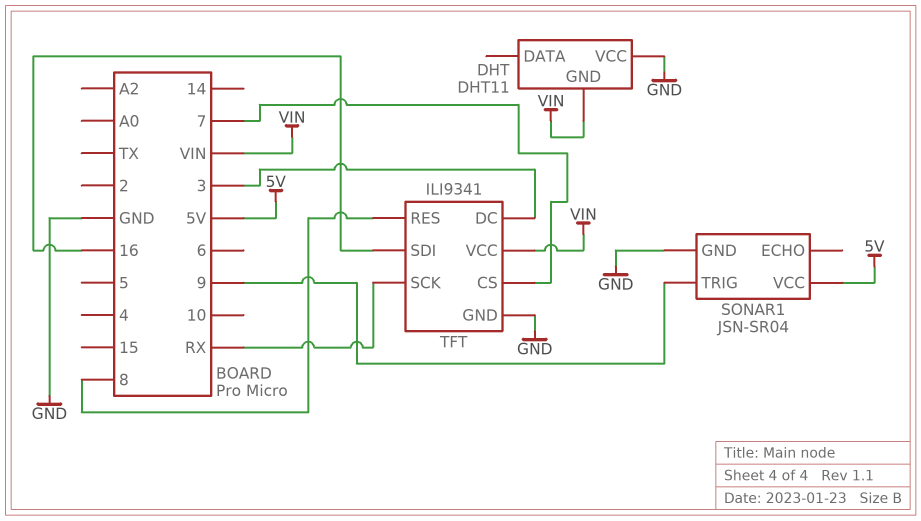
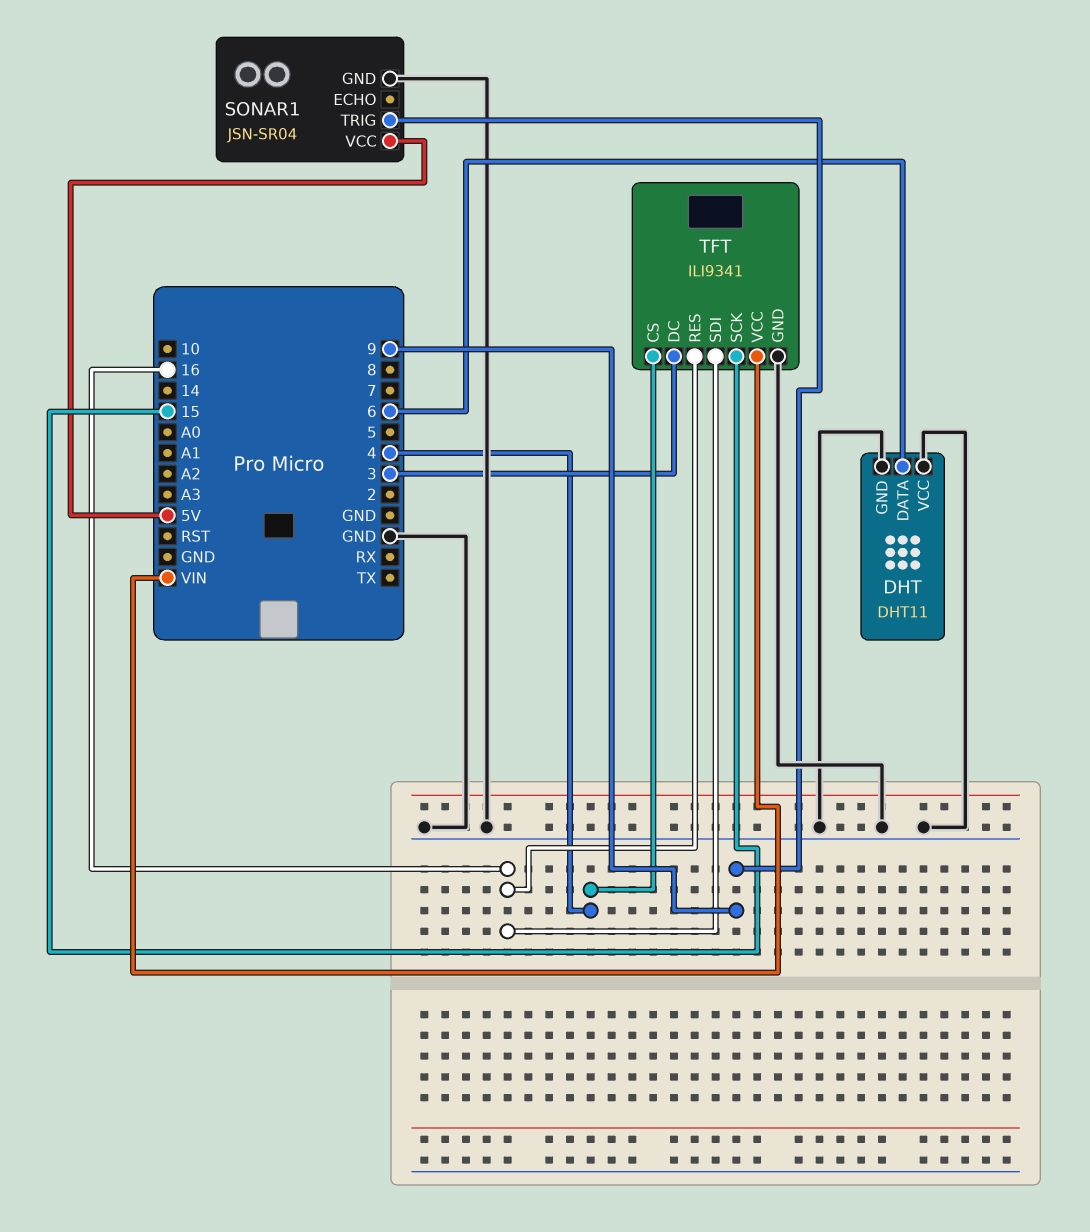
DHT pin DATA: none -> 6
DHT pin GND: VIN -> GND
TFT pin CS: 7 -> 4
TFT pin RES: 8 -> 16
TFT pin SCK: RX -> 15

